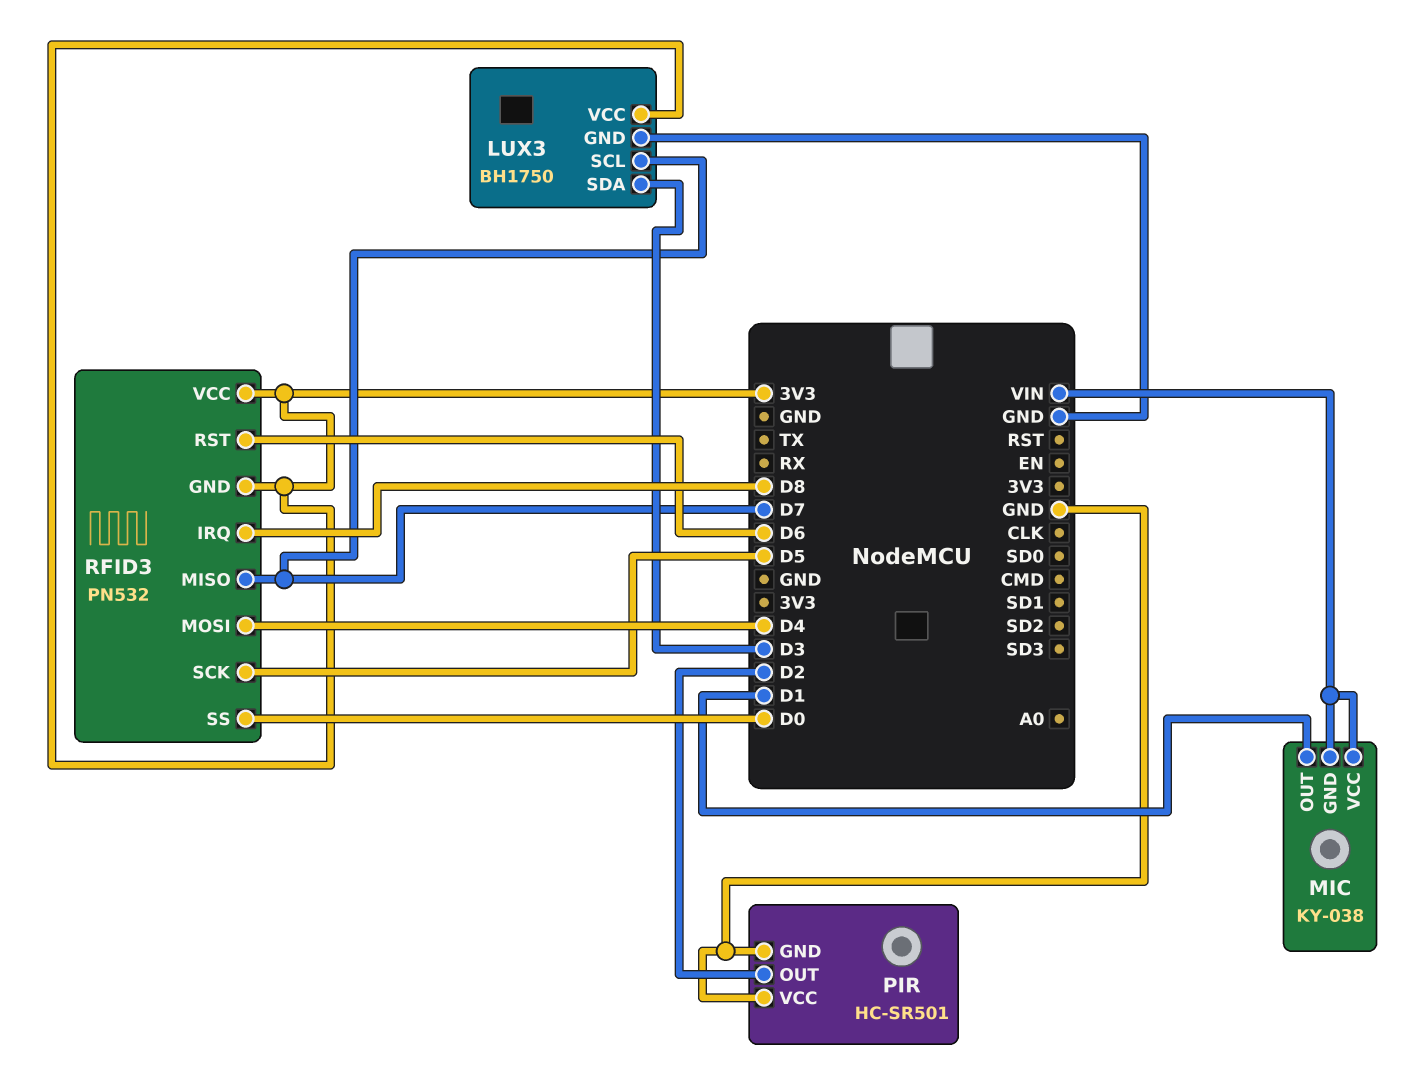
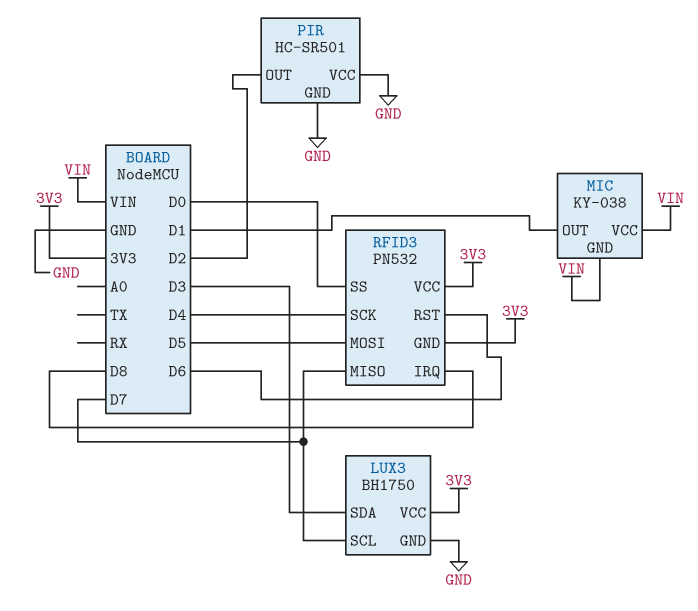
RFID3 pin MOSI: D4 -> D5
RFID3 pin SCK: D5 -> D4

